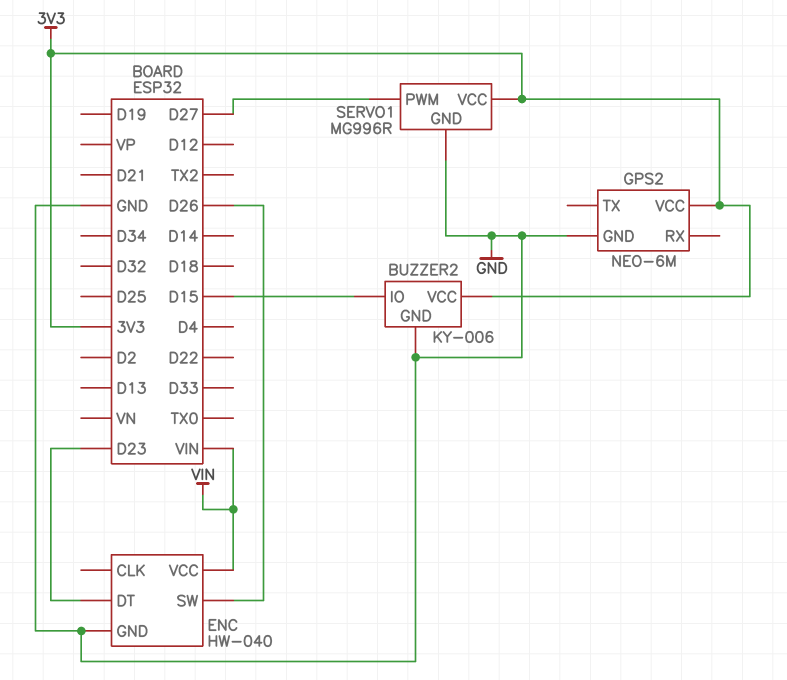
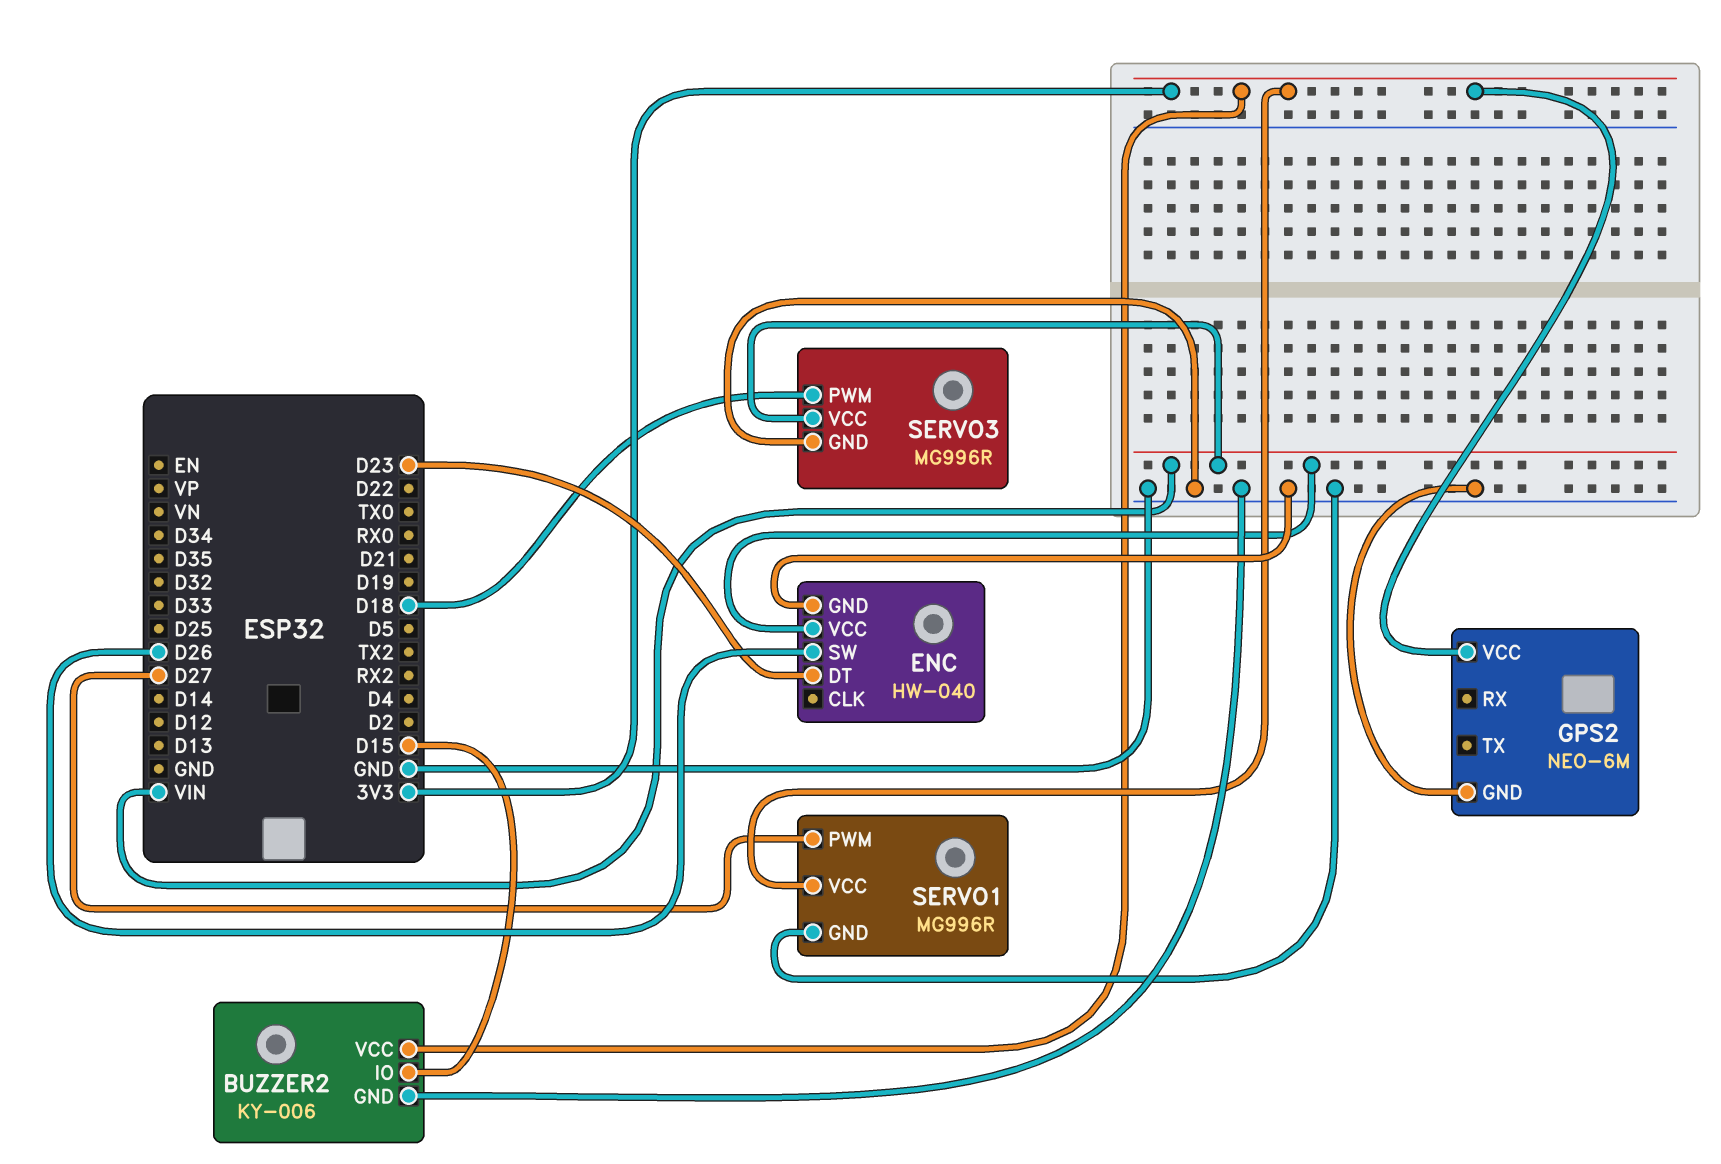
SERVO3: none -> MG996R
SERVO3 pin GND: none -> GND
SERVO3 pin PWM: none -> D18
SERVO3 pin VCC: none -> VIN

